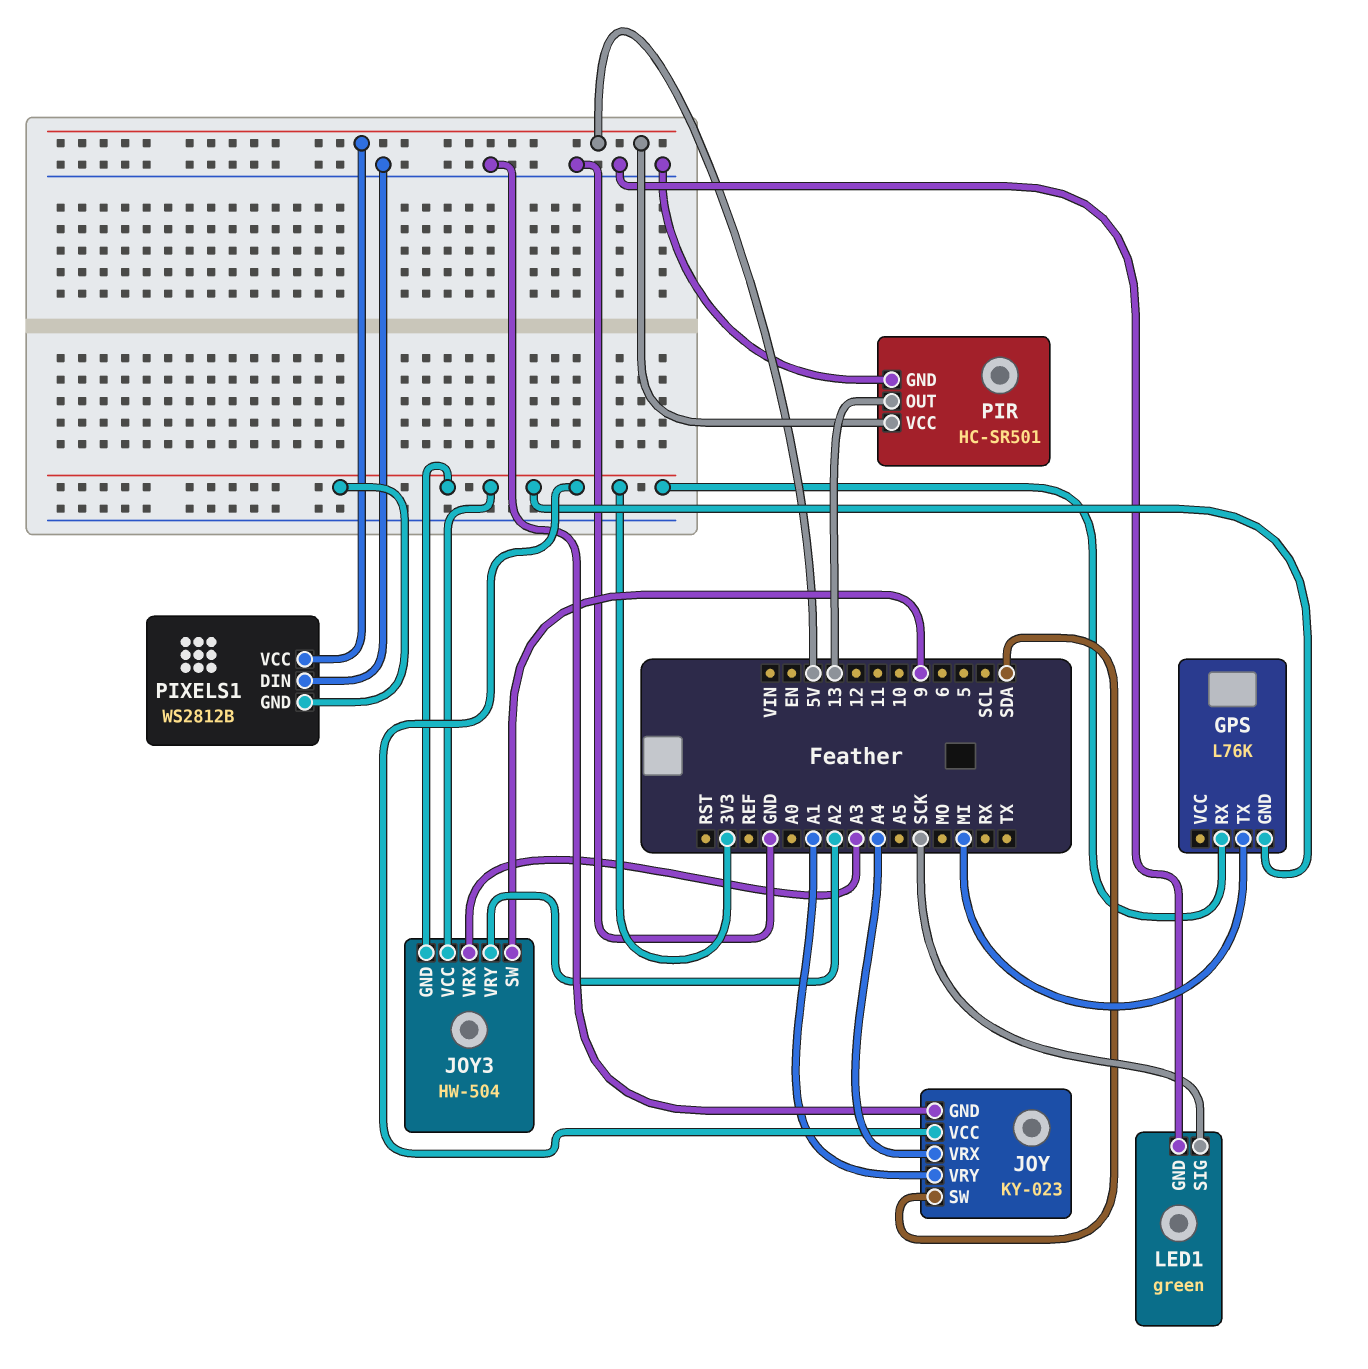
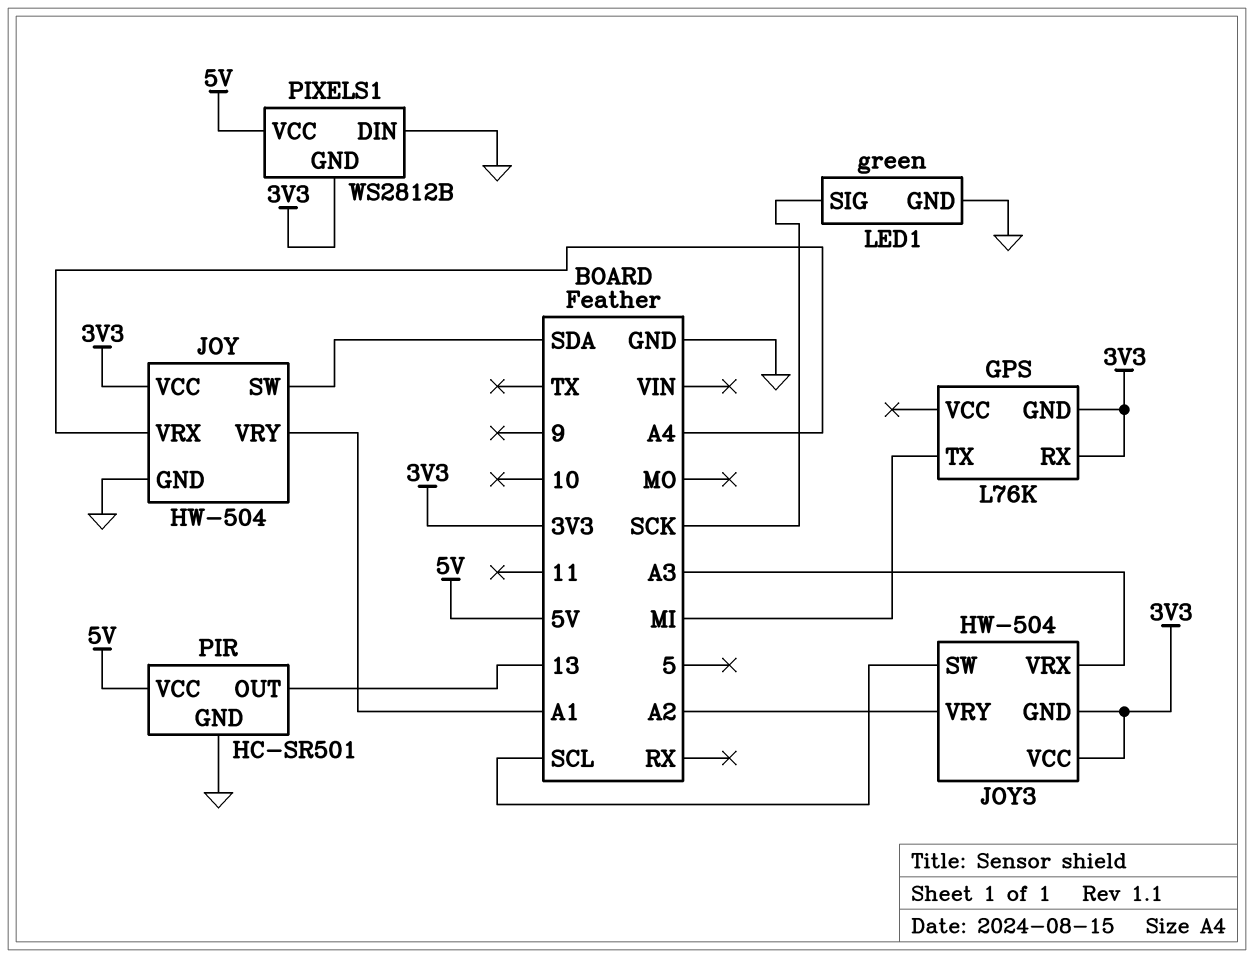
JOY: KY-023 -> HW-504
JOY3 pin SW: 9 -> SCL

